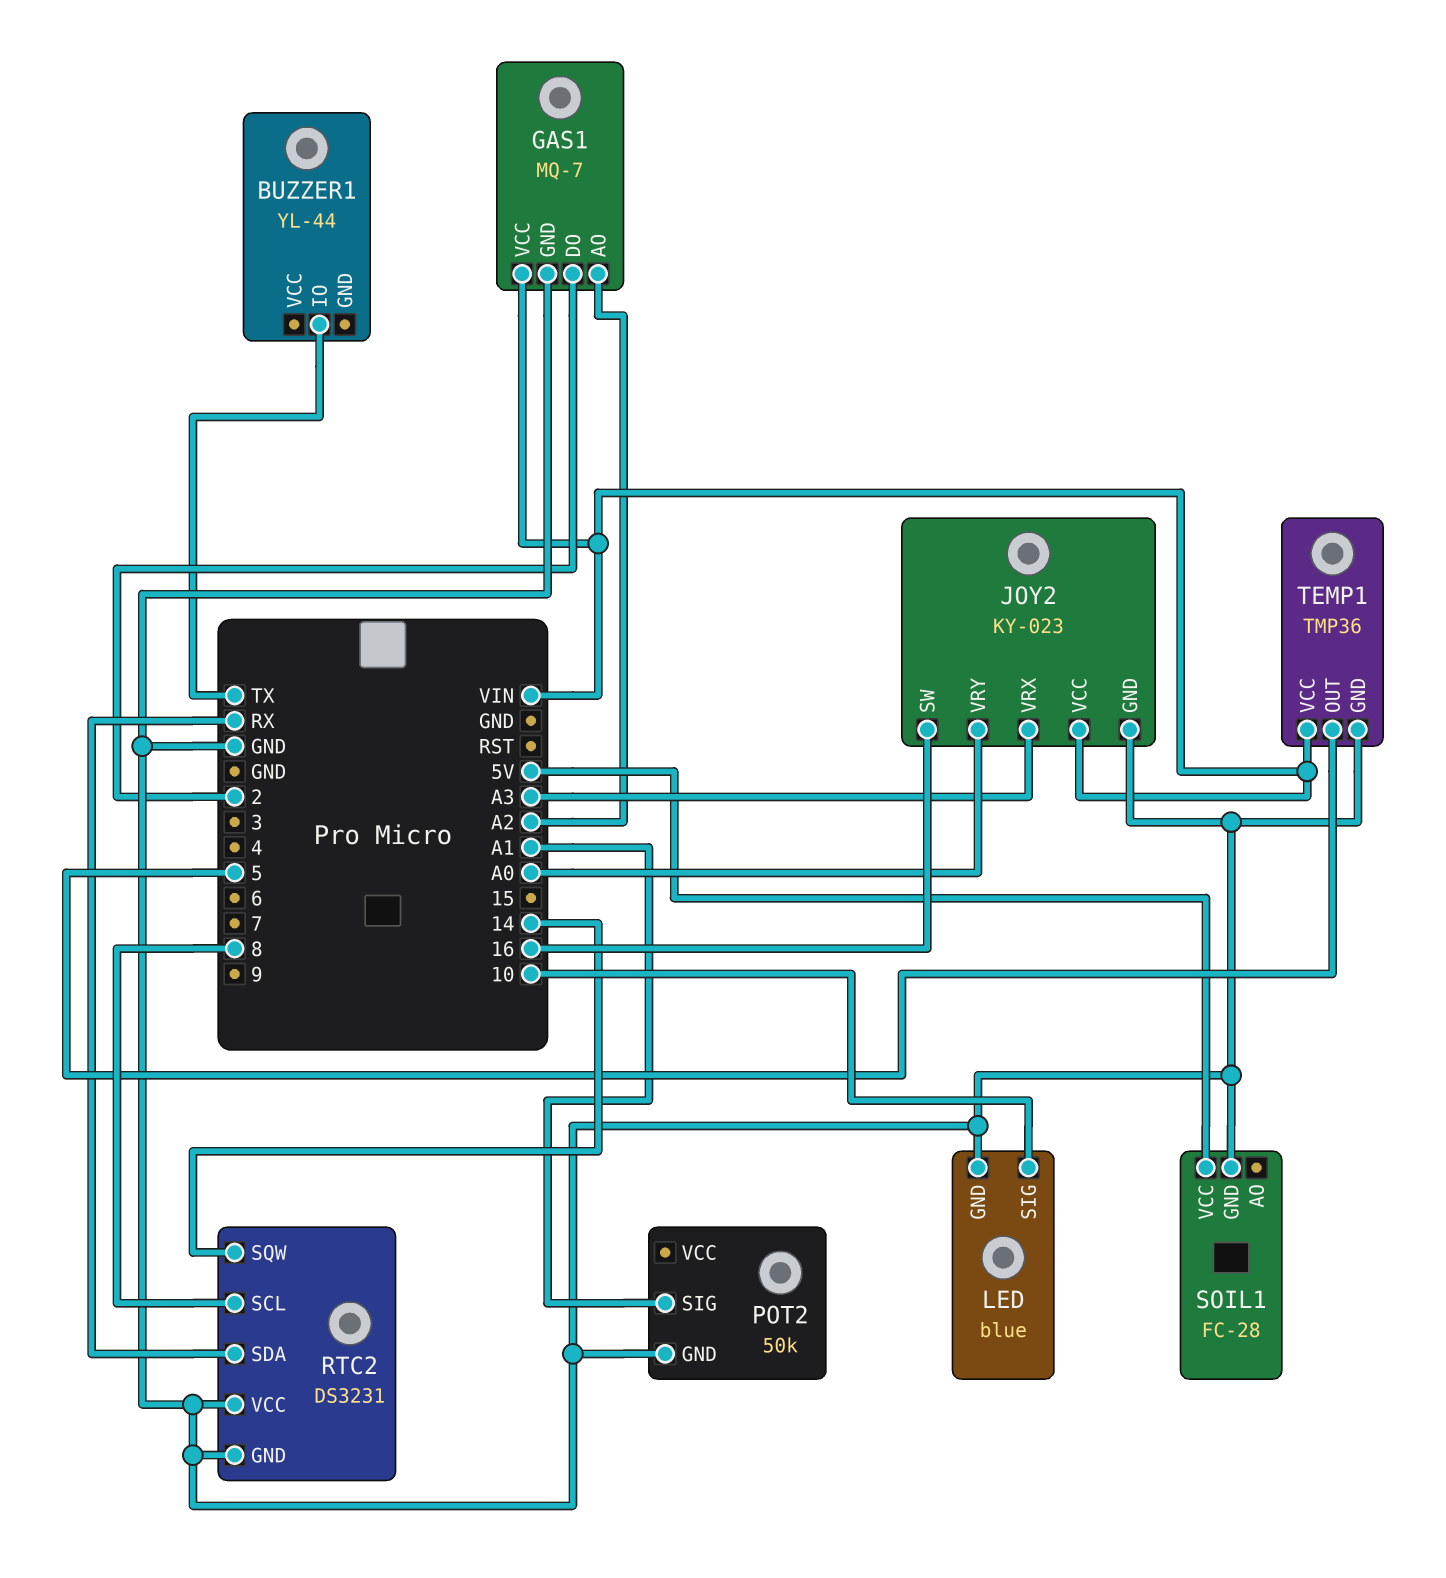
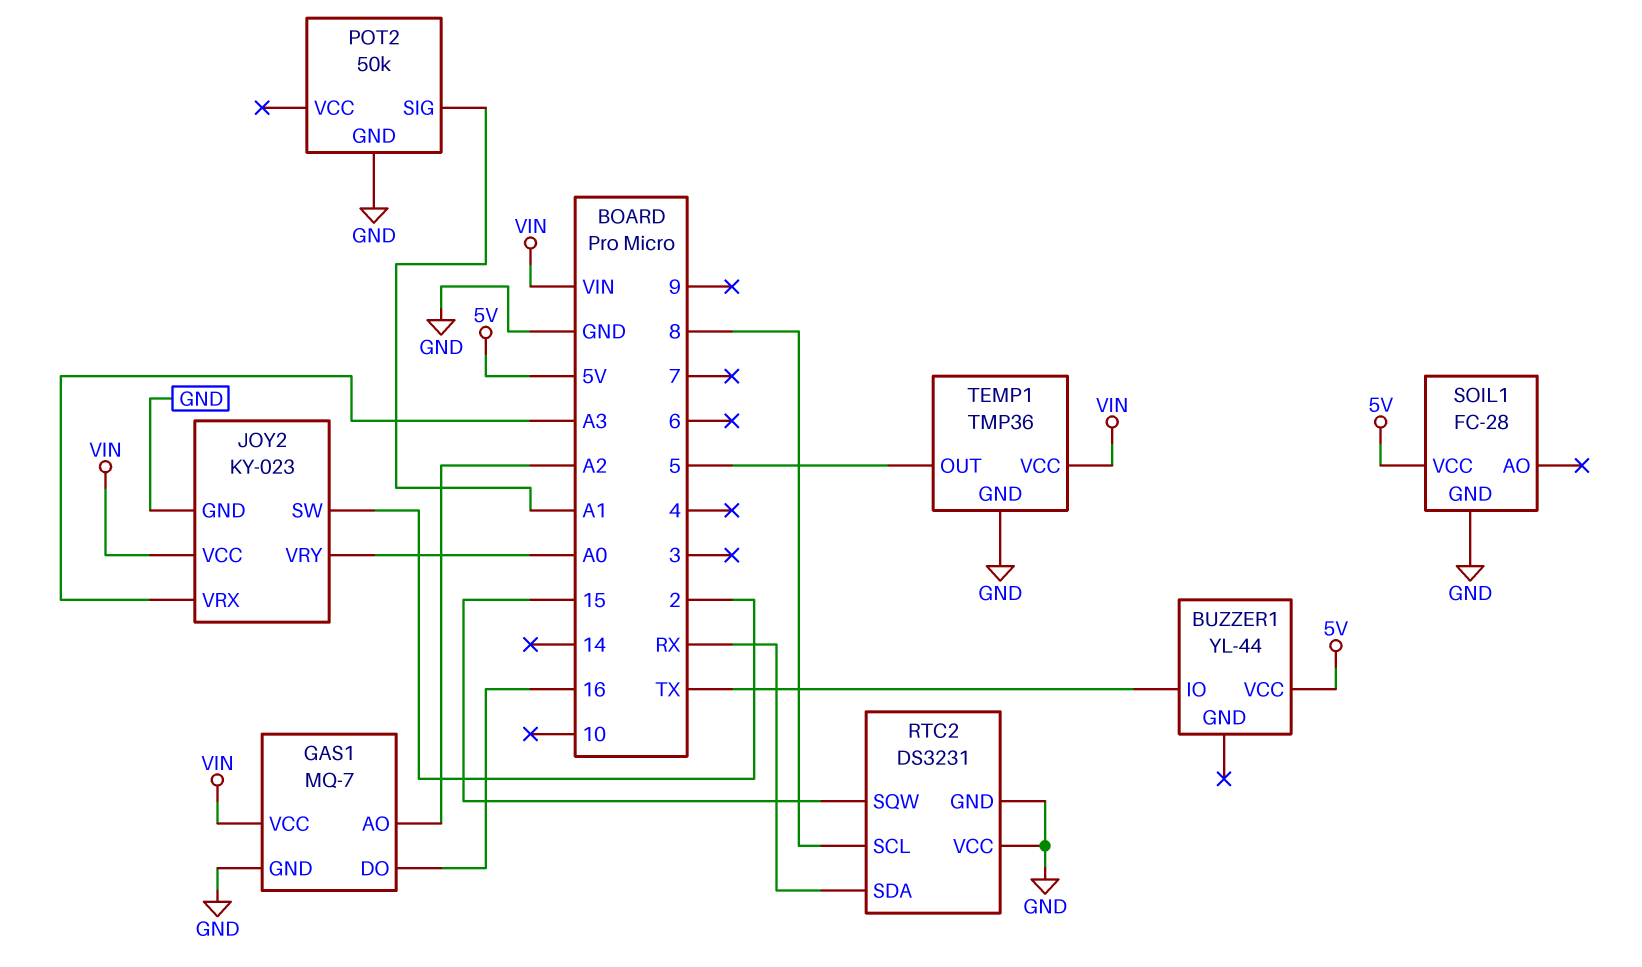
BUZZER1 pin VCC: none -> 5V
GAS1 pin DO: 2 -> 16
JOY2 pin SW: 16 -> 2
LED: blue -> none
LED pin GND: GND -> none
LED pin SIG: 10 -> none
RTC2 pin SQW: 14 -> 15

